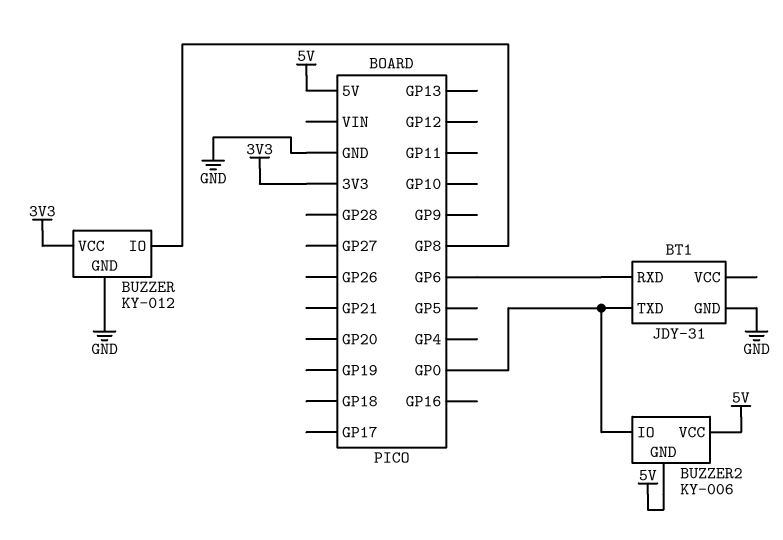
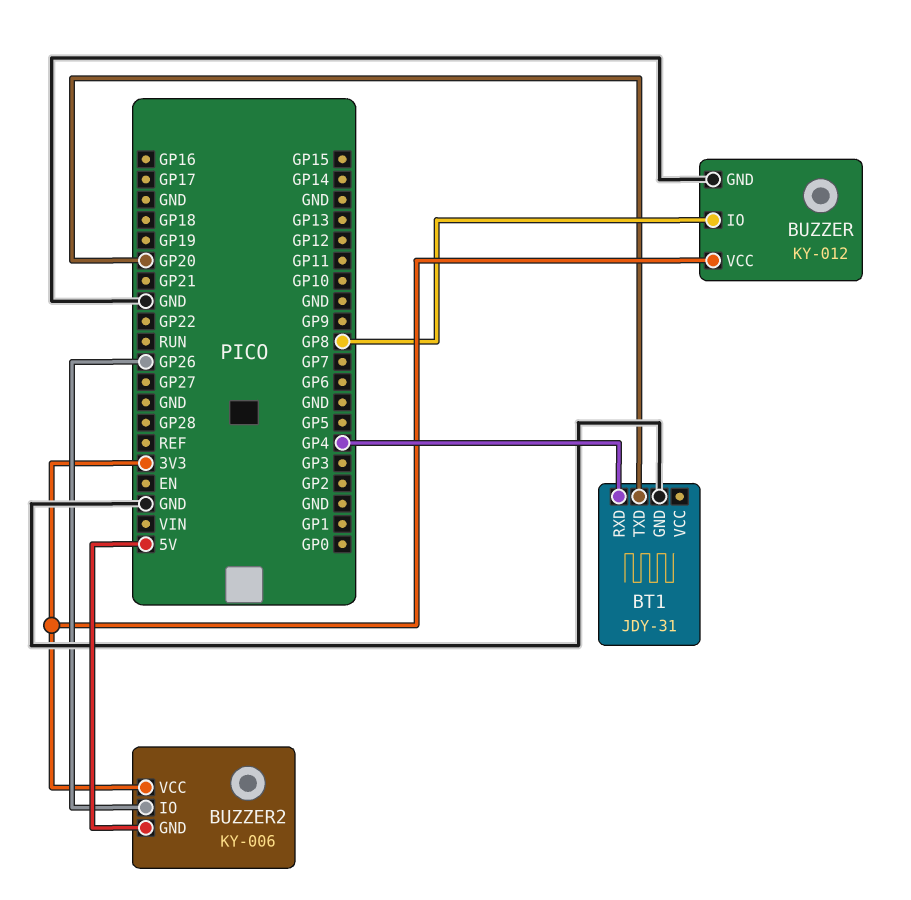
BT1 pin RXD: GP6 -> GP4
BT1 pin TXD: GP0 -> GP20
BUZZER2 pin IO: GP0 -> GP26
BUZZER2 pin VCC: 5V -> 3V3

